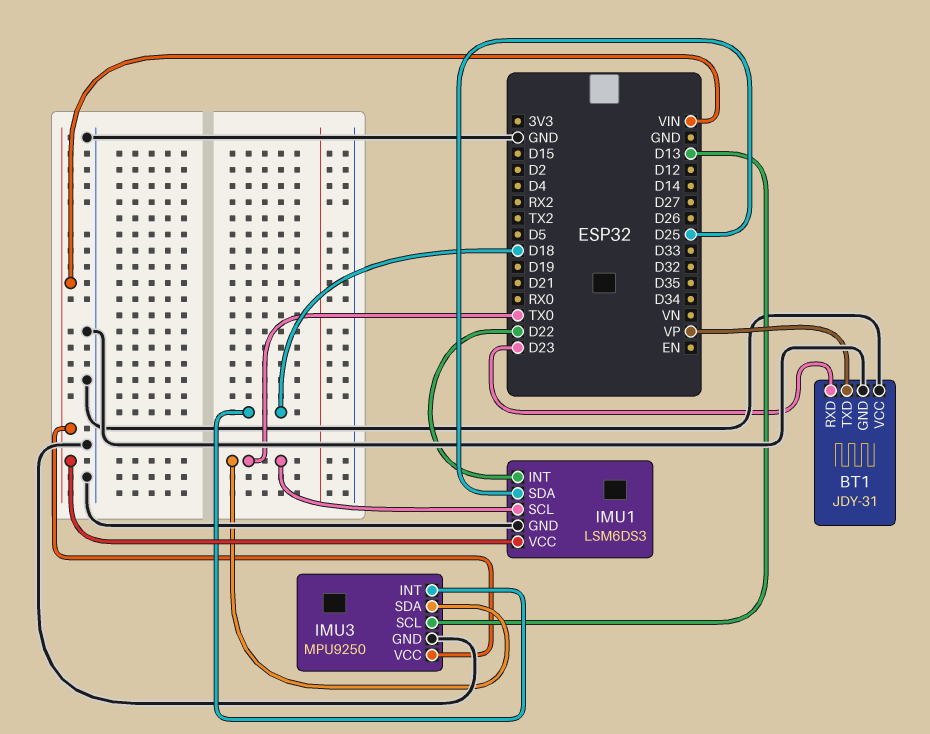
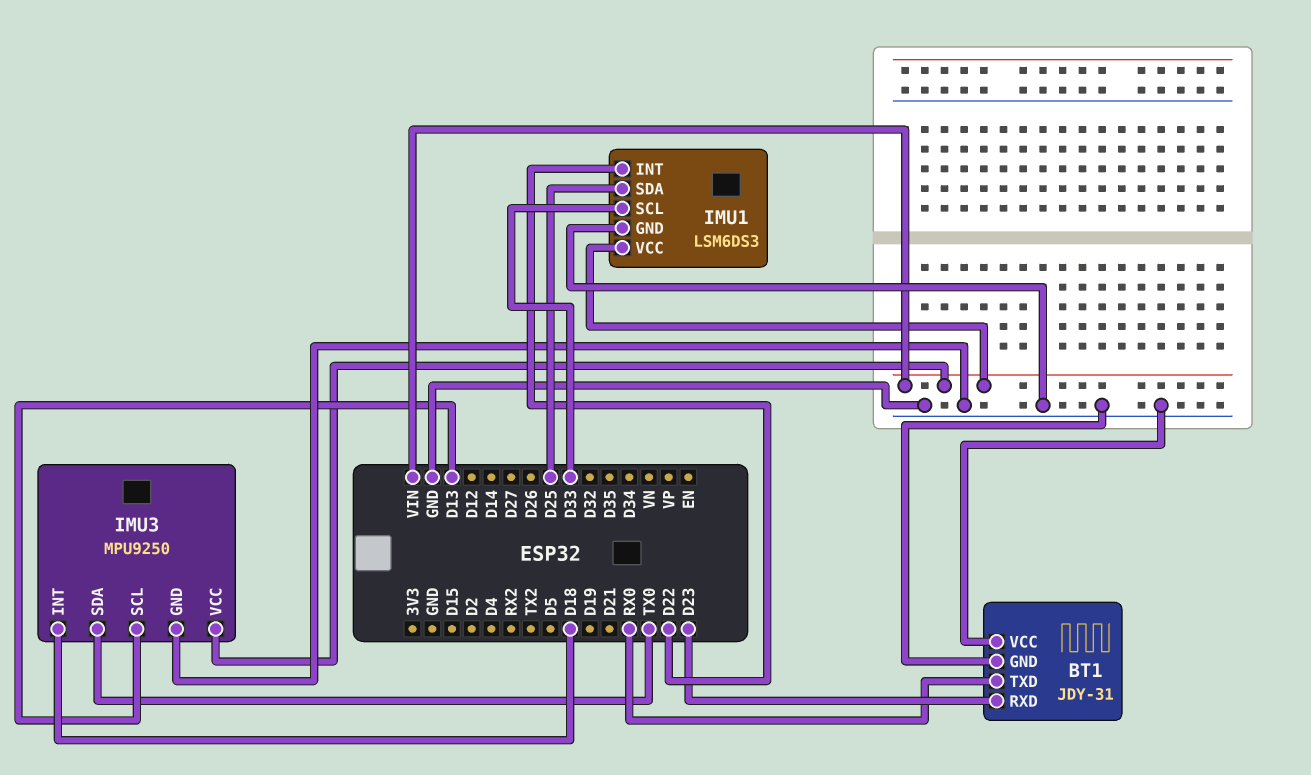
BT1 pin TXD: VP -> RX0
IMU1 pin SCL: TX0 -> D33

